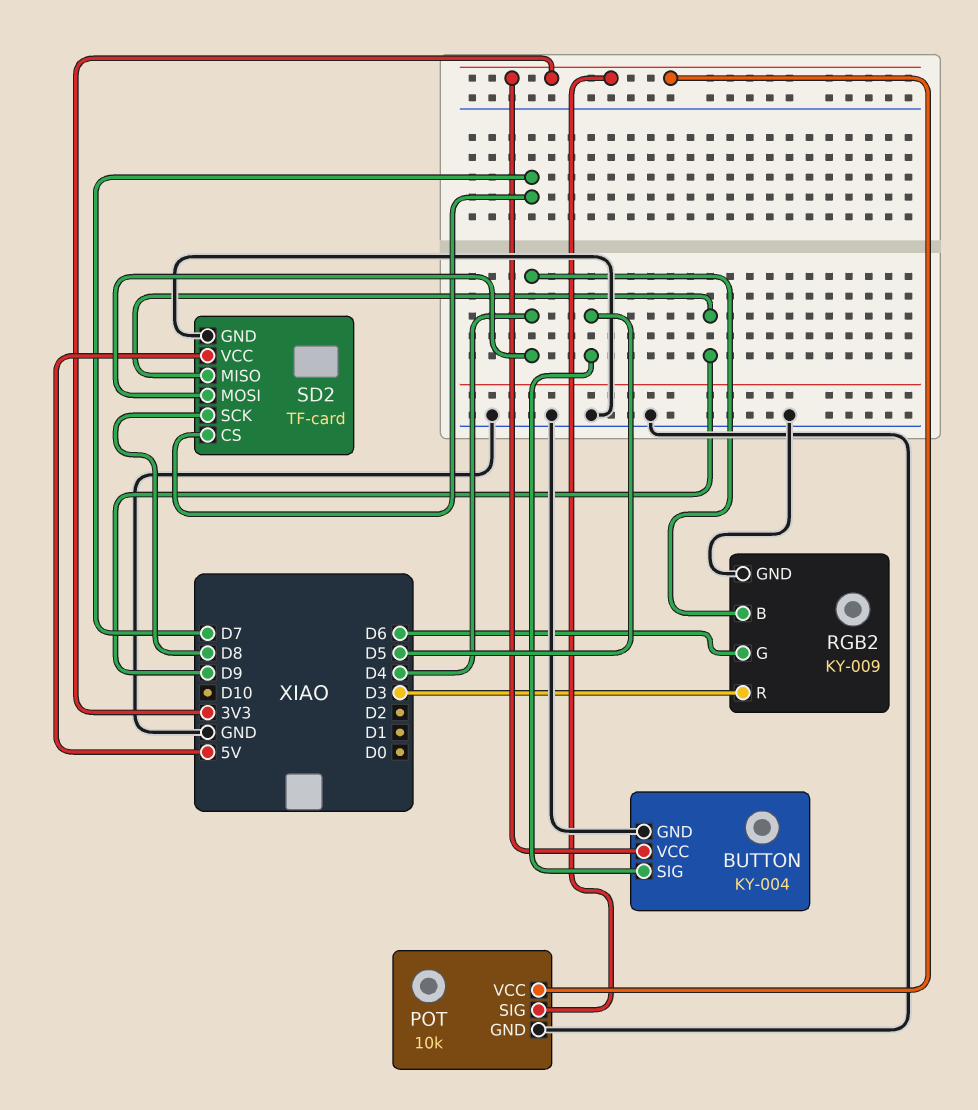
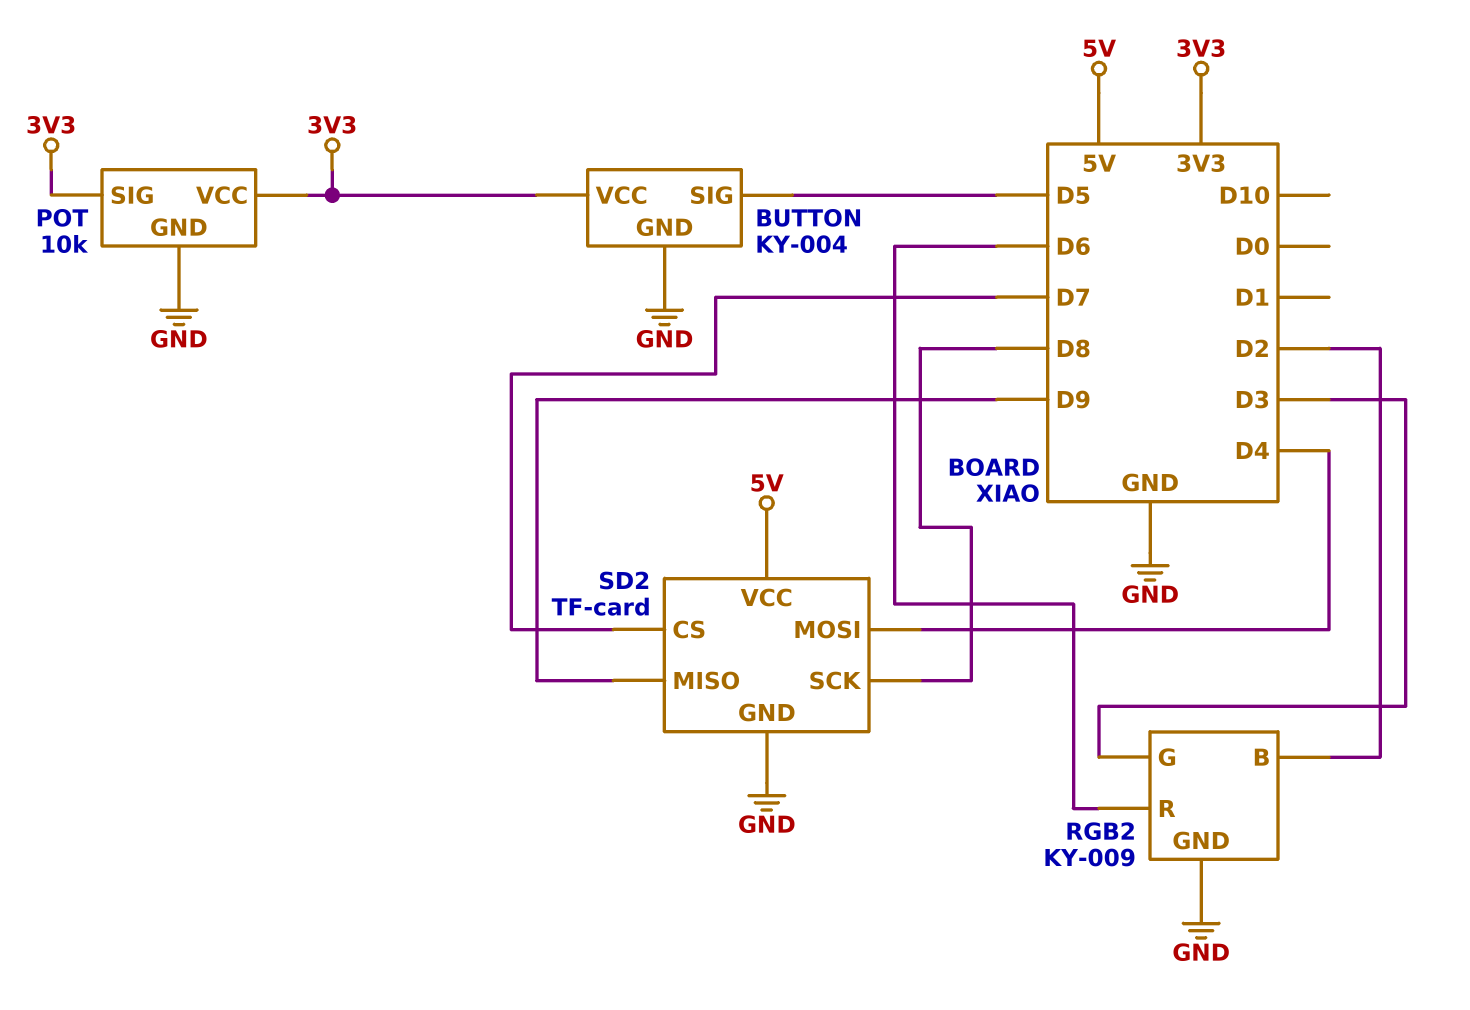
RGB2 pin B: D4 -> D2
RGB2 pin G: D6 -> D3
RGB2 pin R: D3 -> D6

